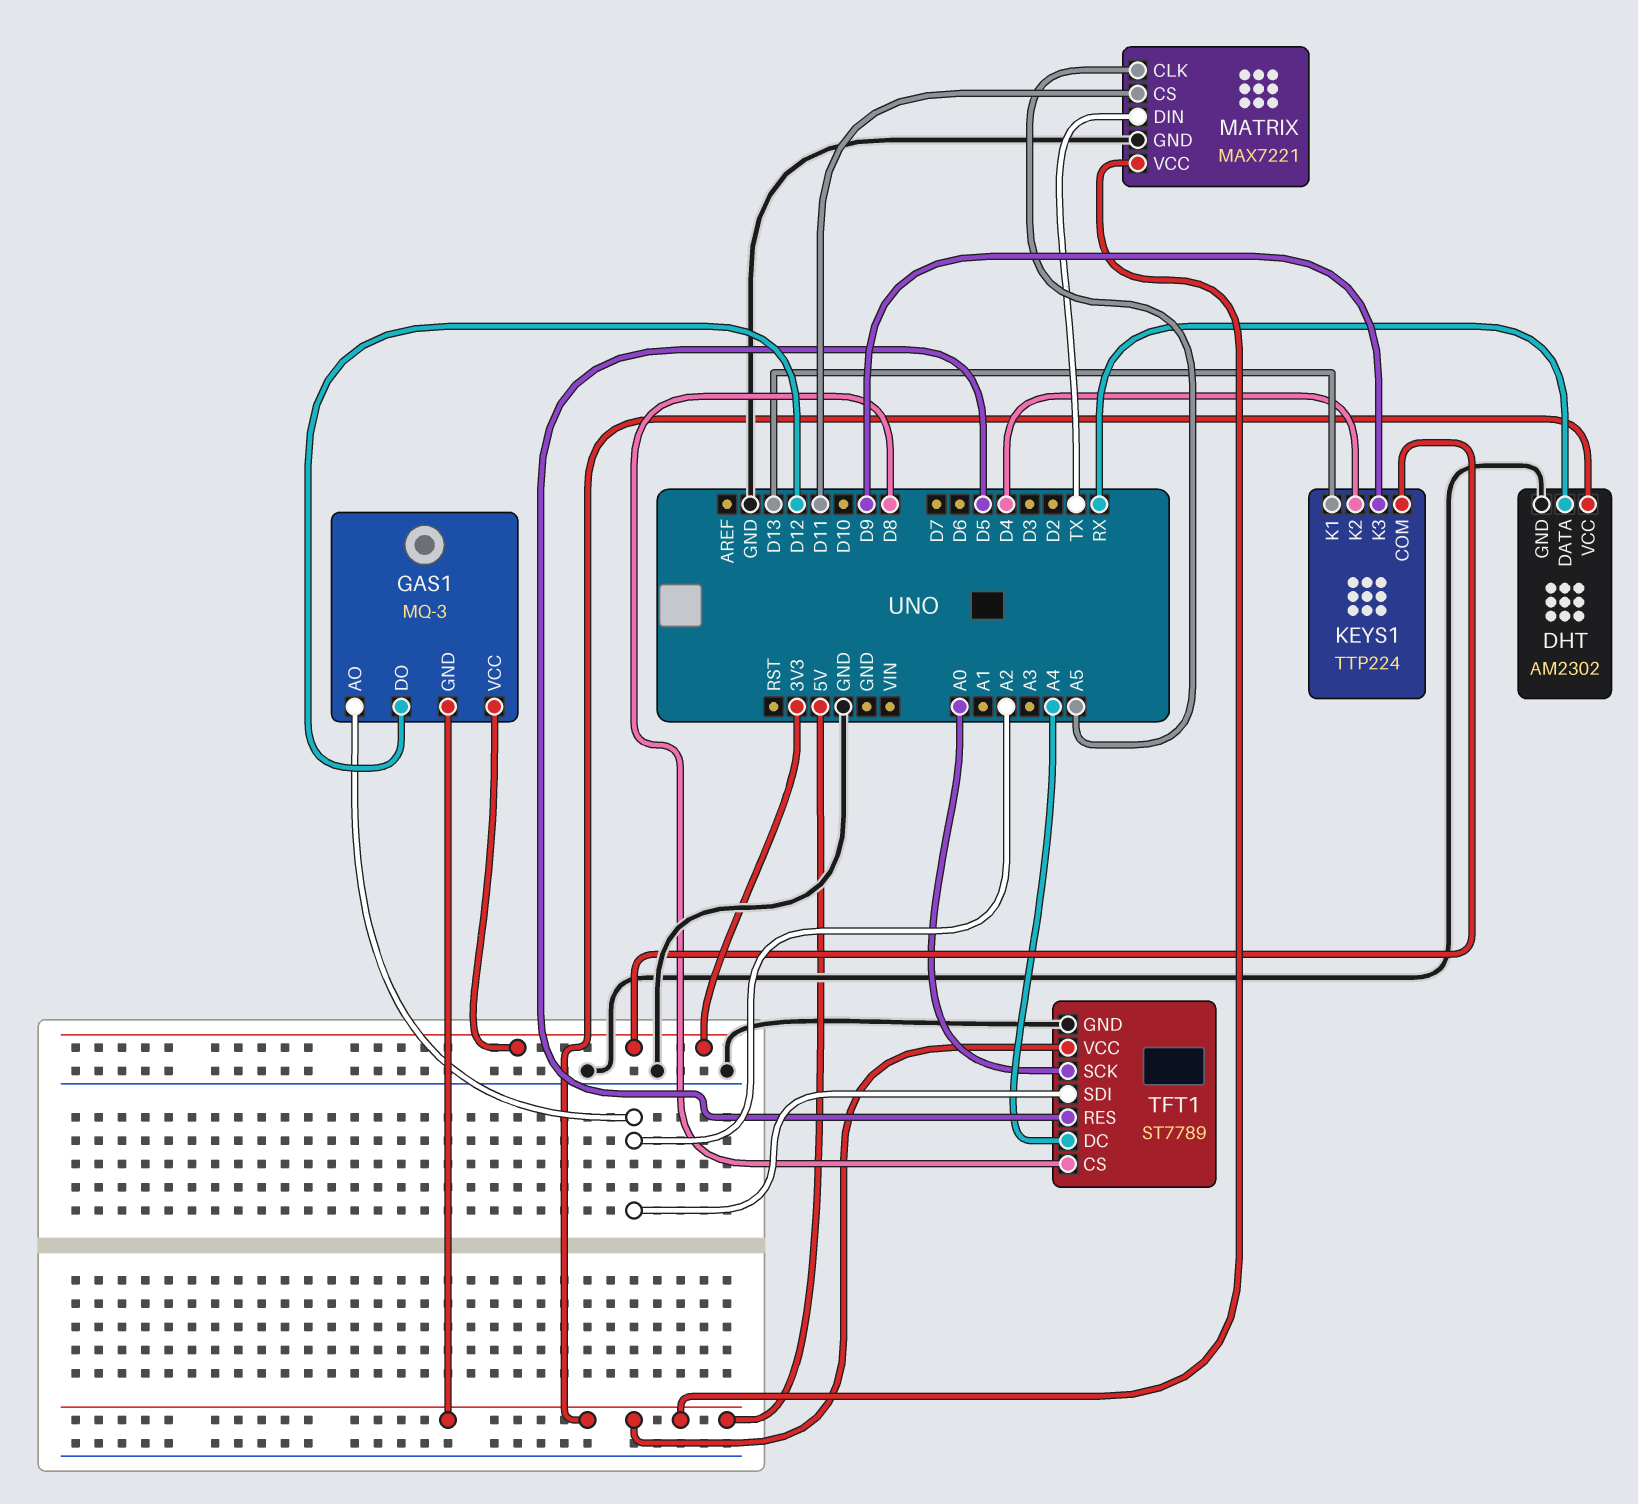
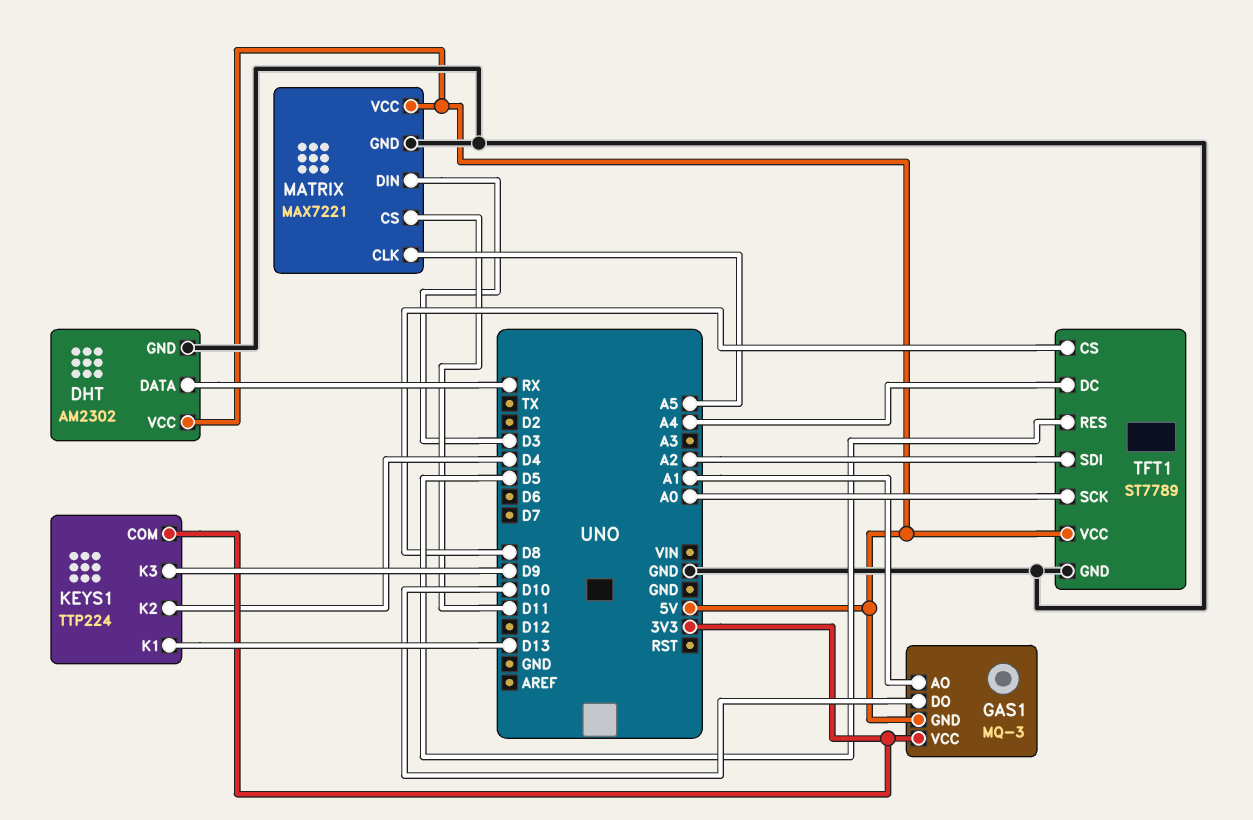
GAS1 pin AO: A2 -> A1
GAS1 pin DO: D12 -> D10
MATRIX pin DIN: TX -> D3

